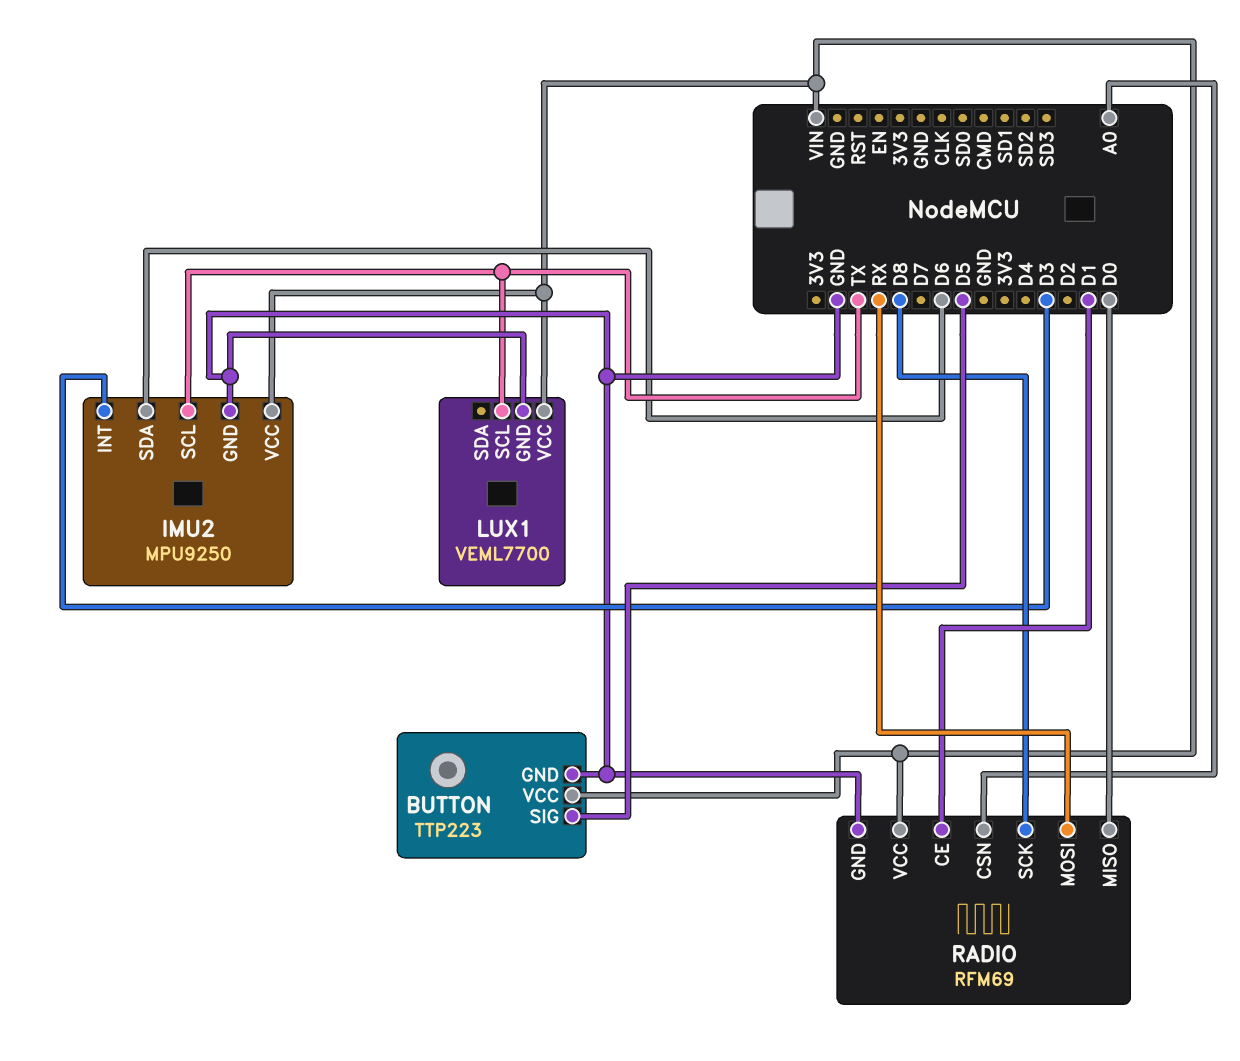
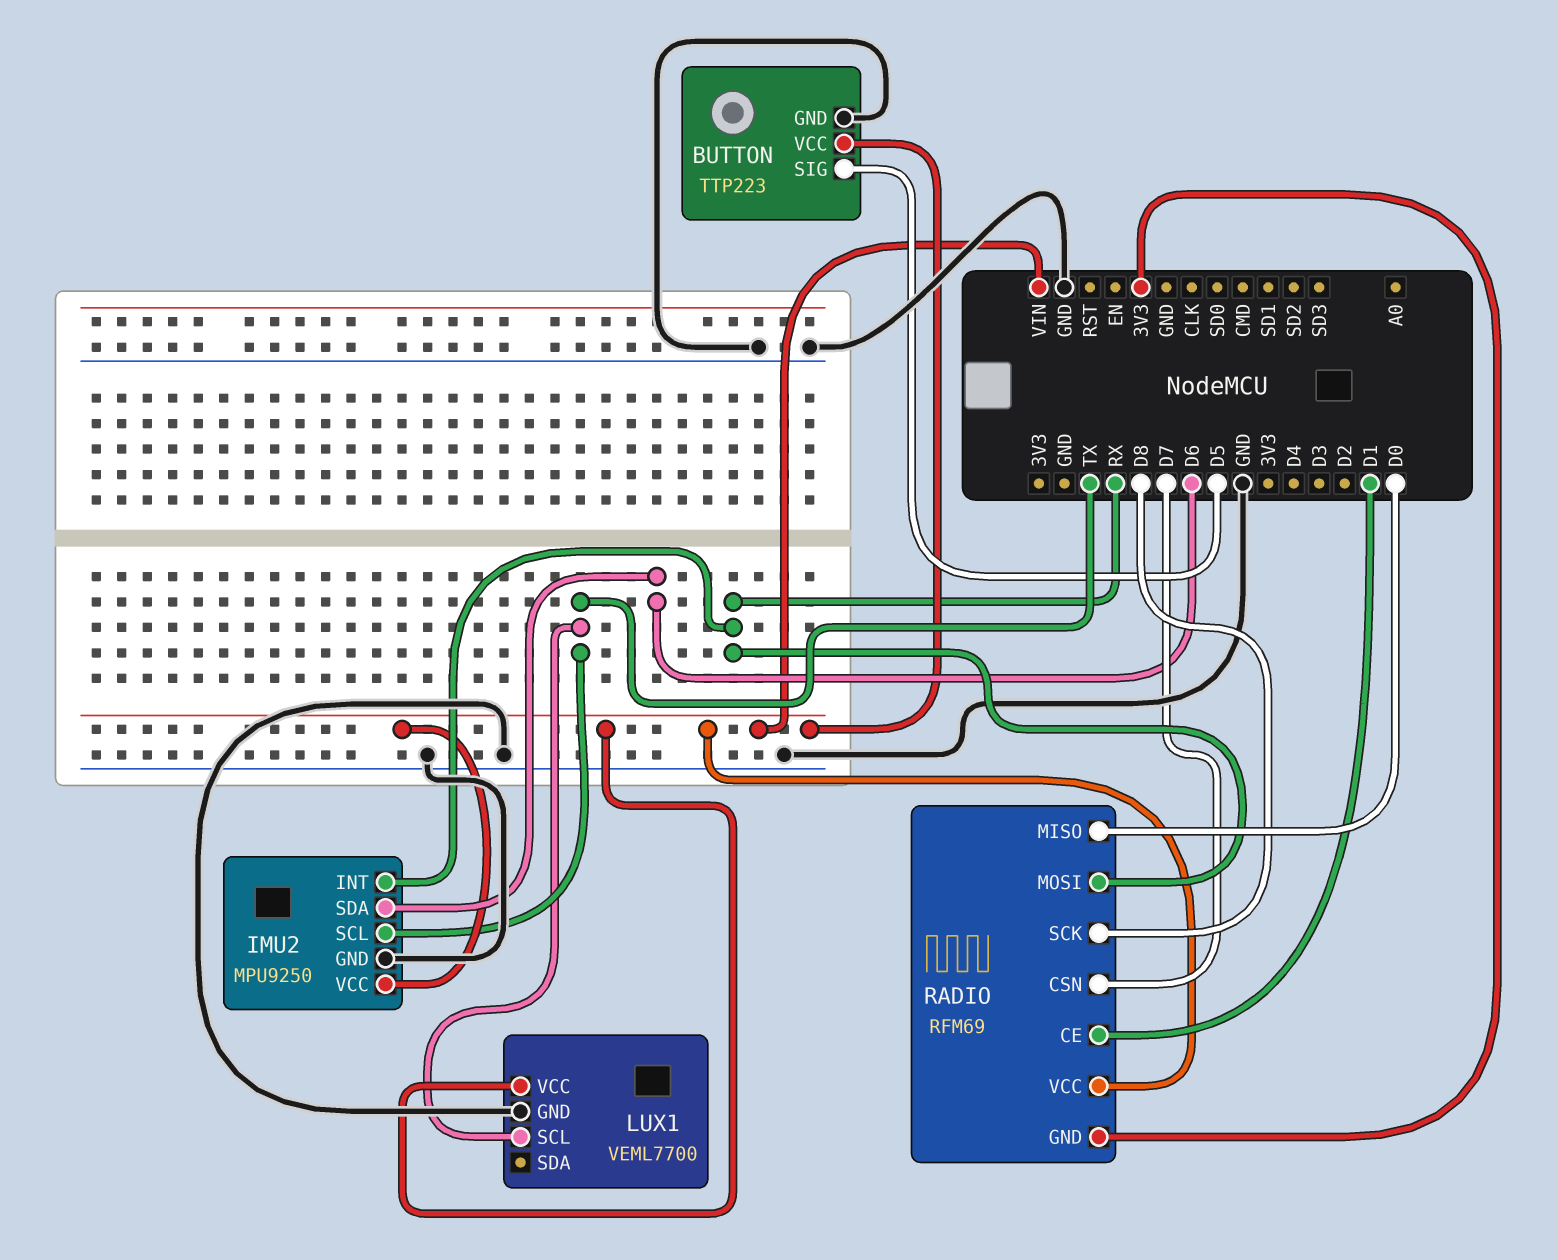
IMU2 pin INT: D3 -> RX
RADIO pin CSN: A0 -> D7
RADIO pin GND: GND -> 3V3

